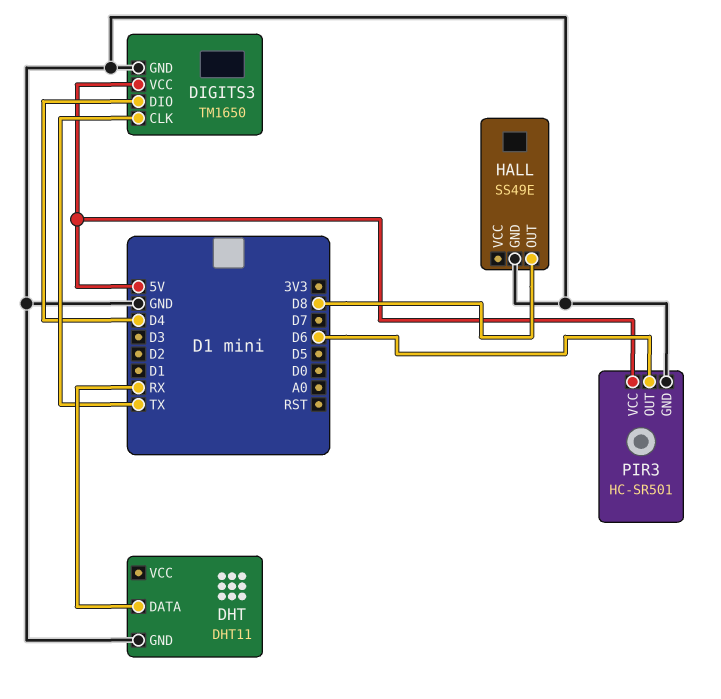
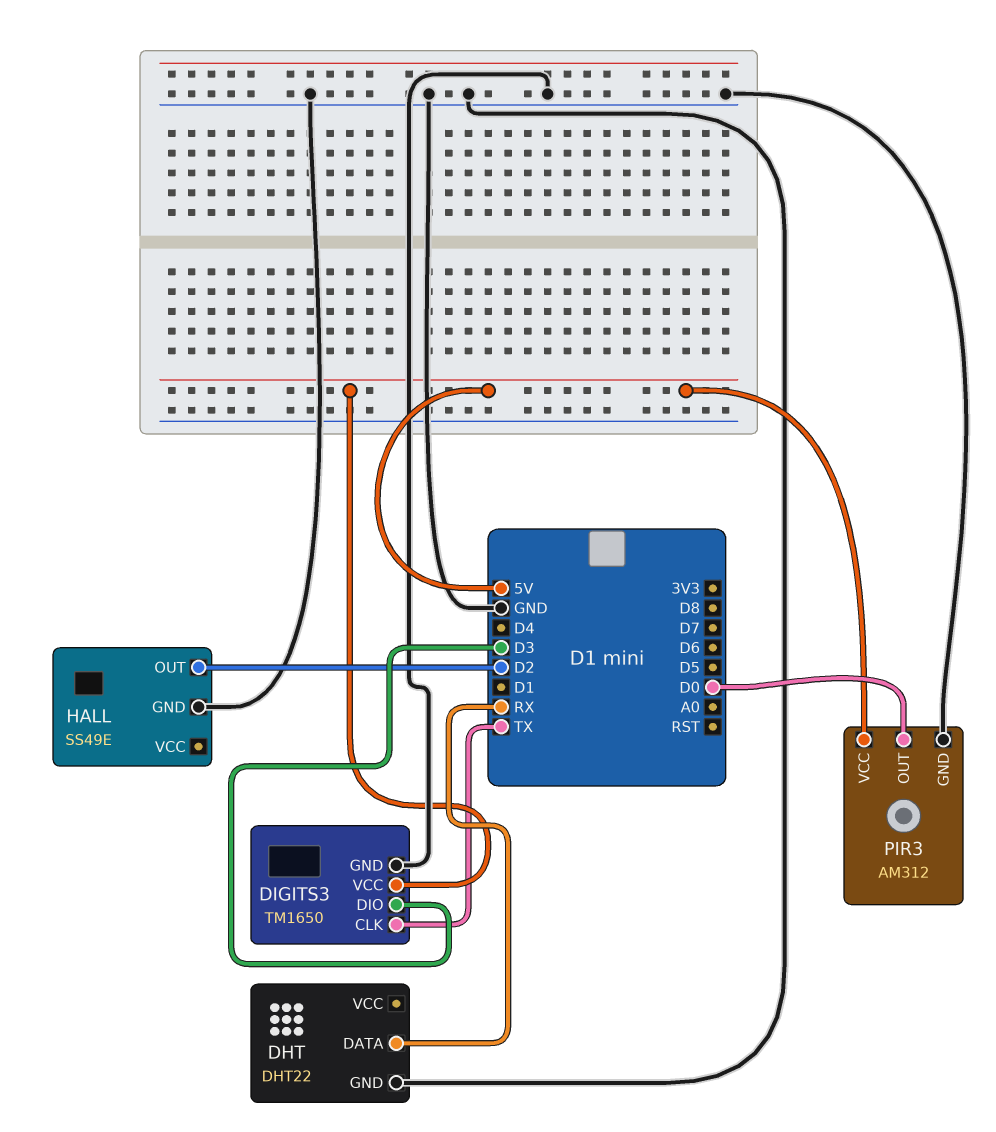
DHT: DHT11 -> DHT22
DIGITS3 pin DIO: D4 -> D3
HALL pin OUT: D8 -> D2
PIR3: HC-SR501 -> AM312
PIR3 pin OUT: D6 -> D0

